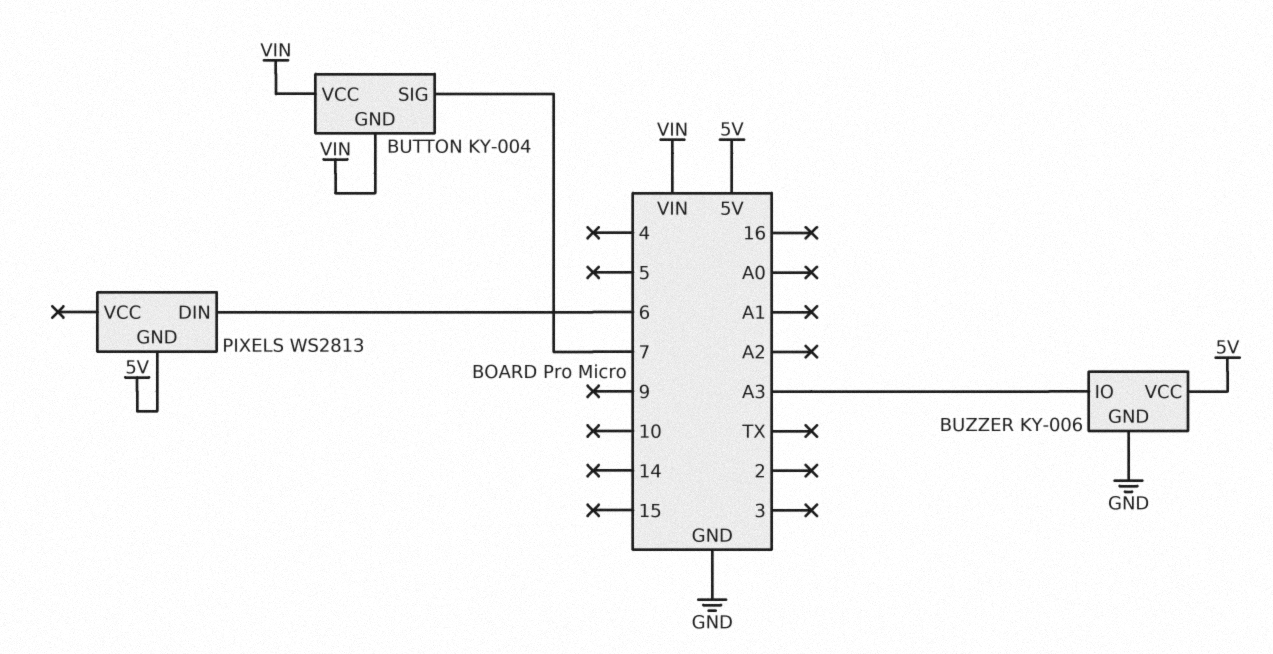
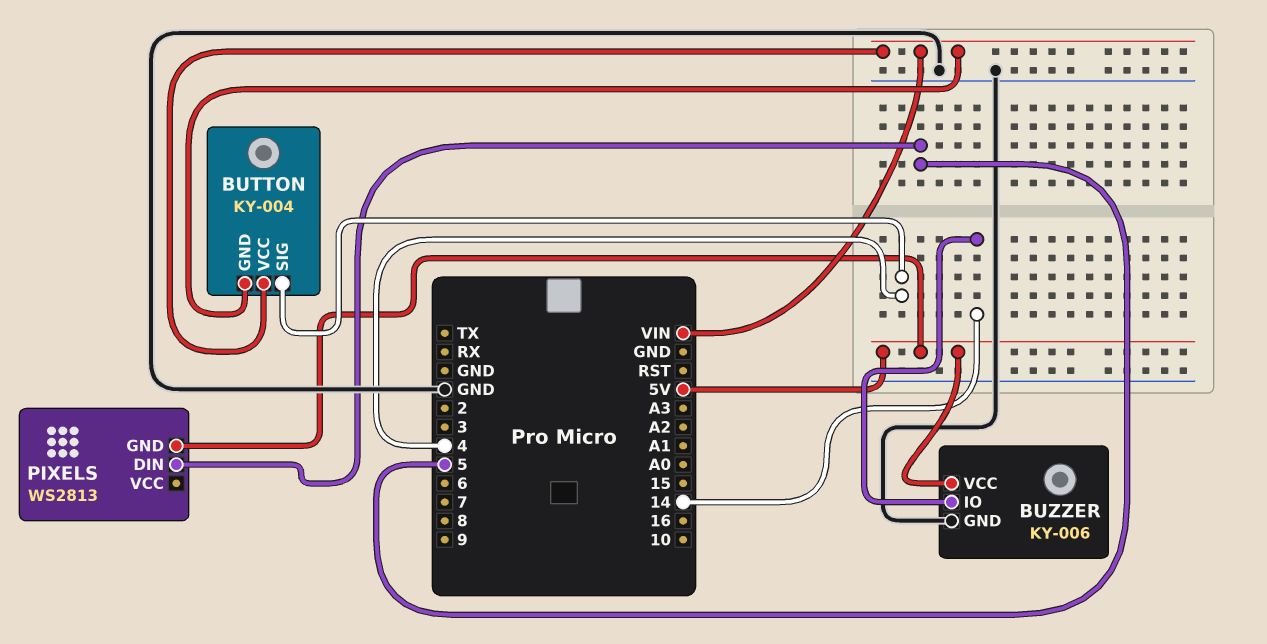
BUTTON pin SIG: 7 -> 4
BUZZER pin IO: A3 -> 14
PIXELS pin DIN: 6 -> 5

